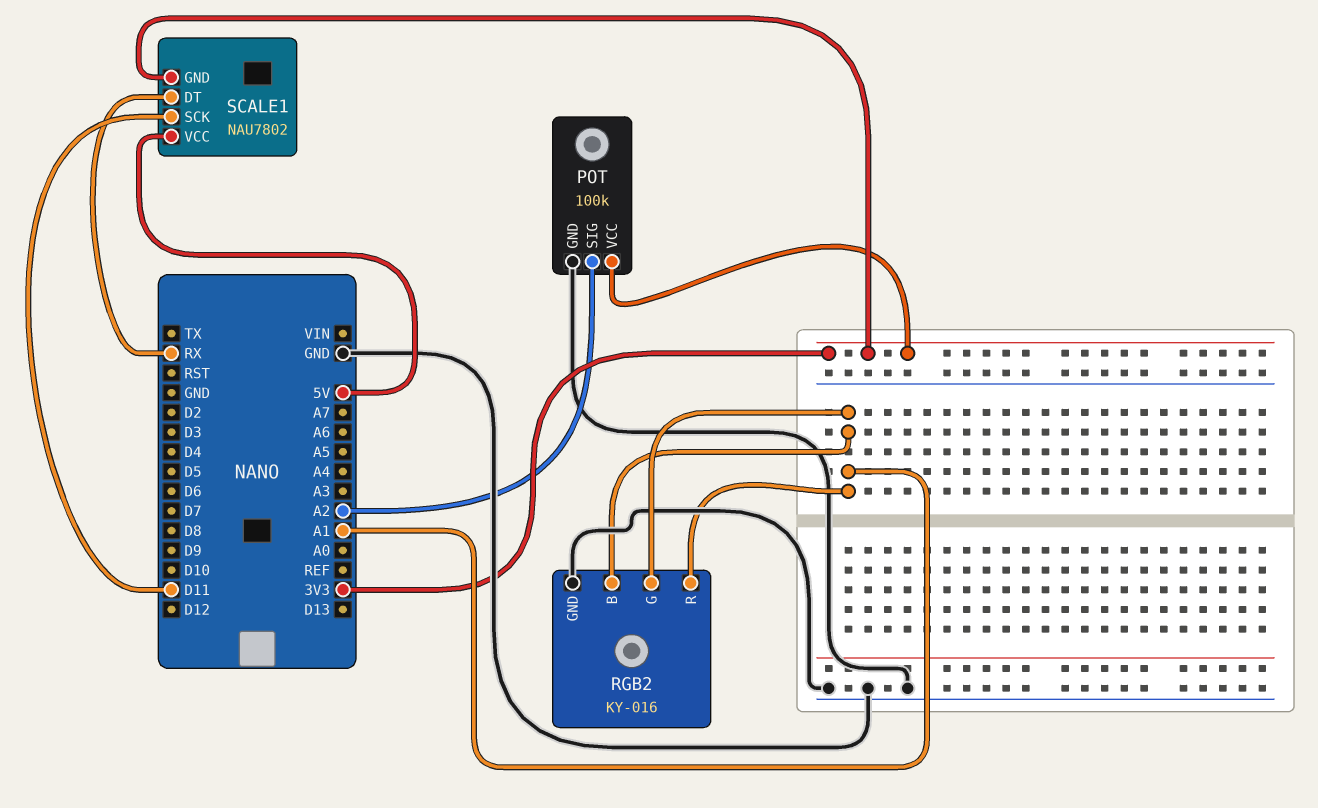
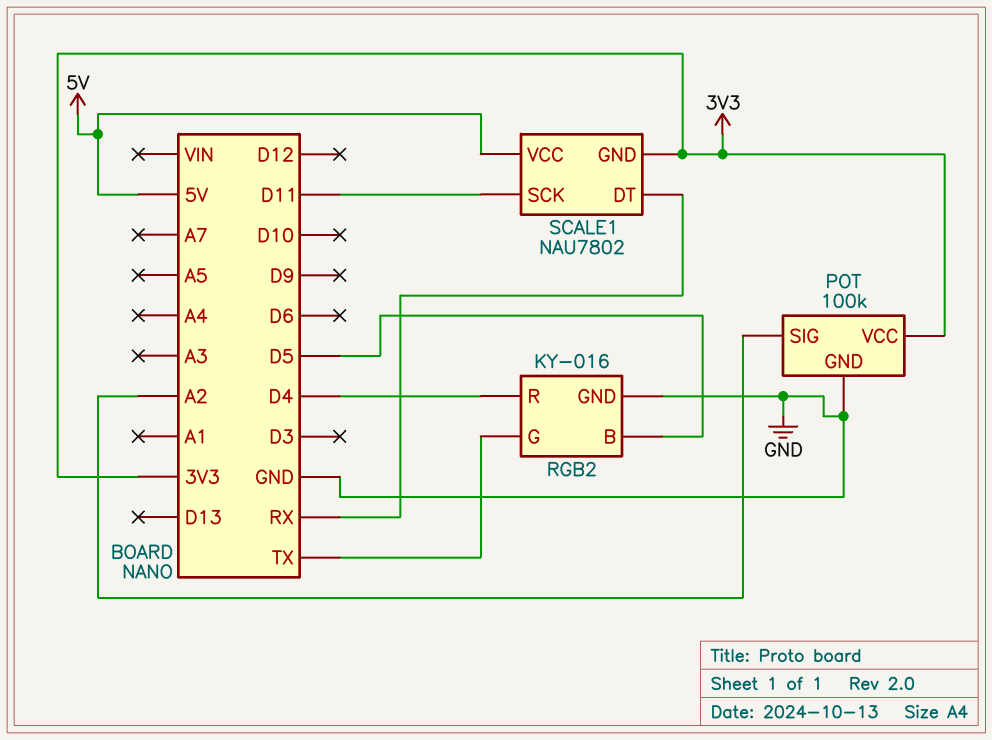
RGB2 pin B: A1 -> D5
RGB2 pin G: A1 -> TX
RGB2 pin R: A1 -> D4

